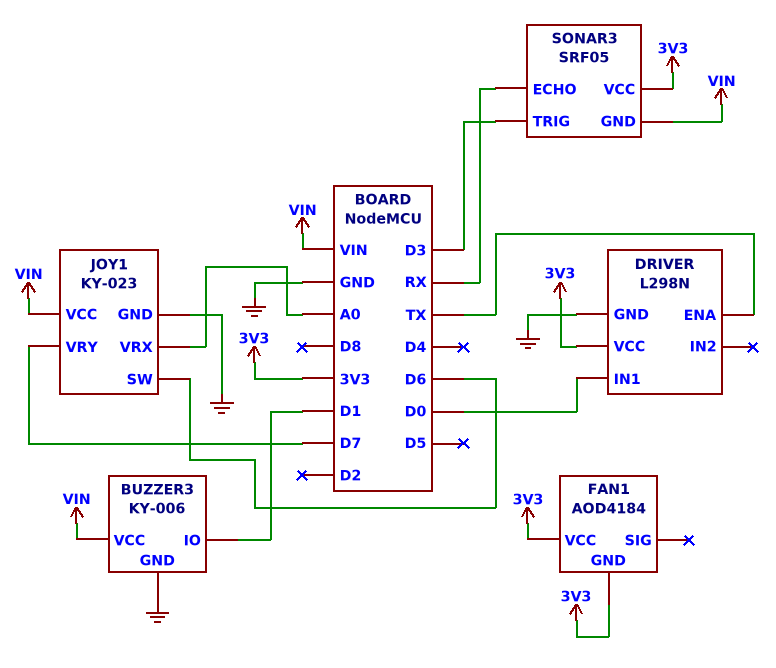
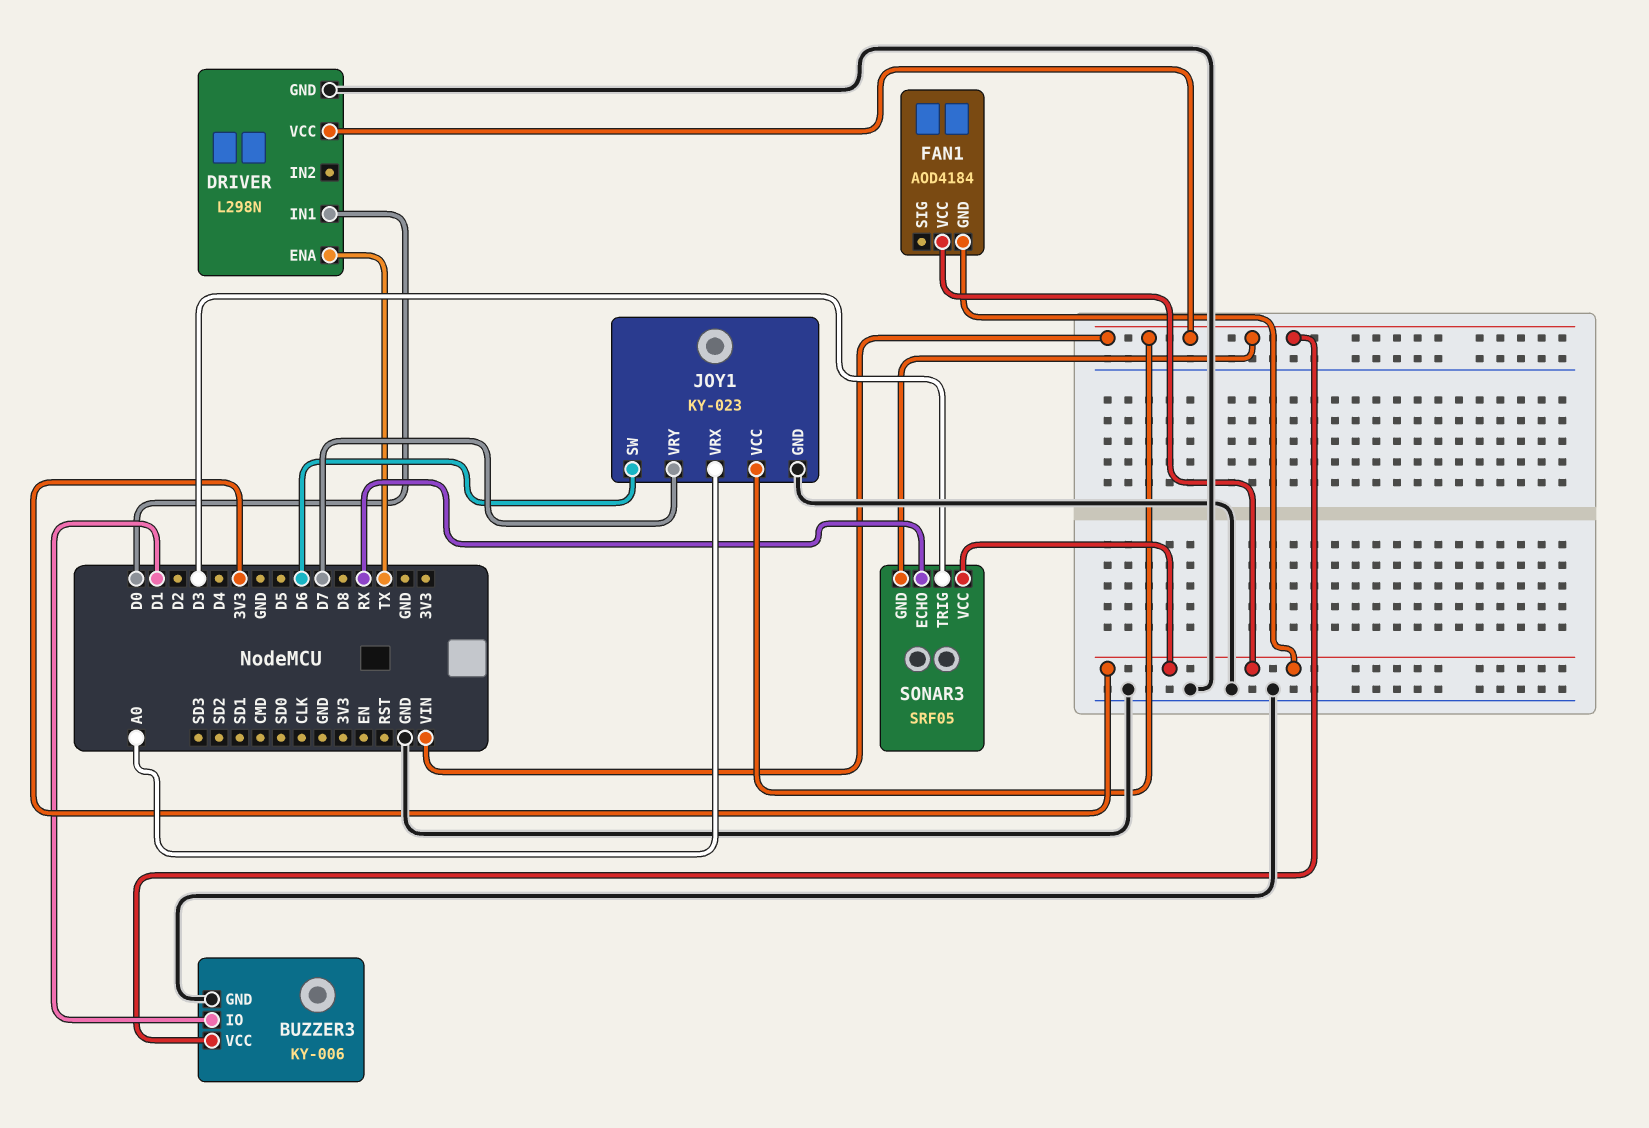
DRIVER pin VCC: 3V3 -> VIN

